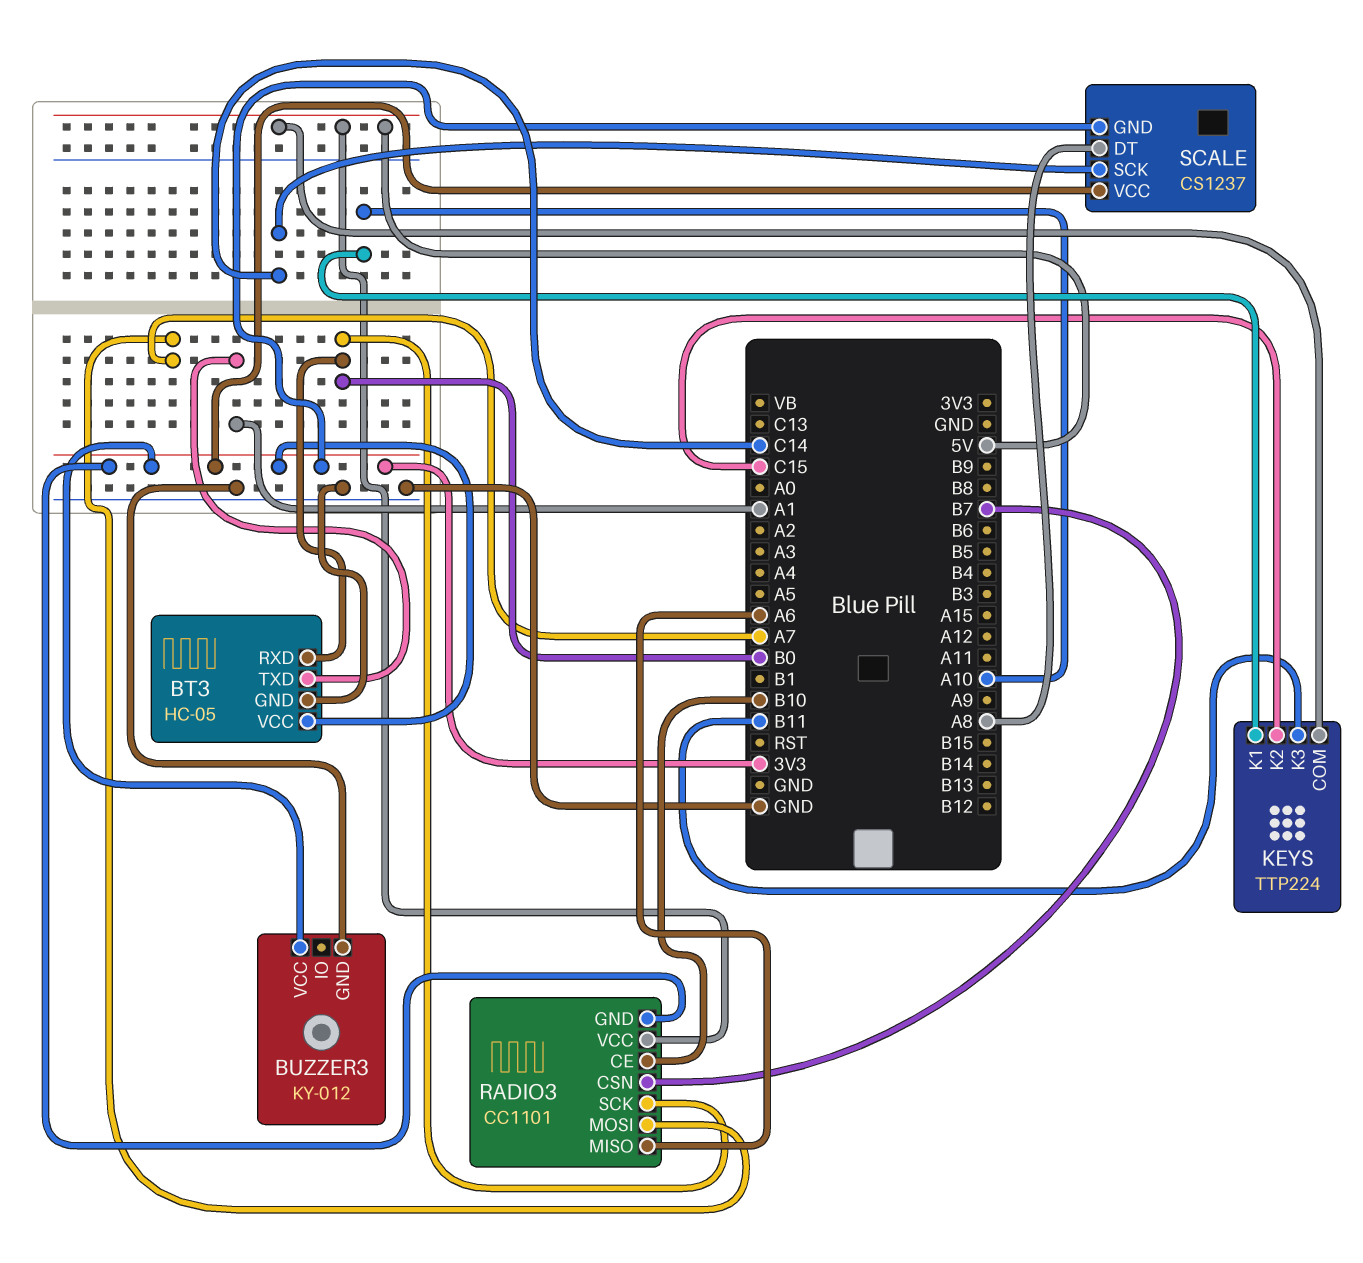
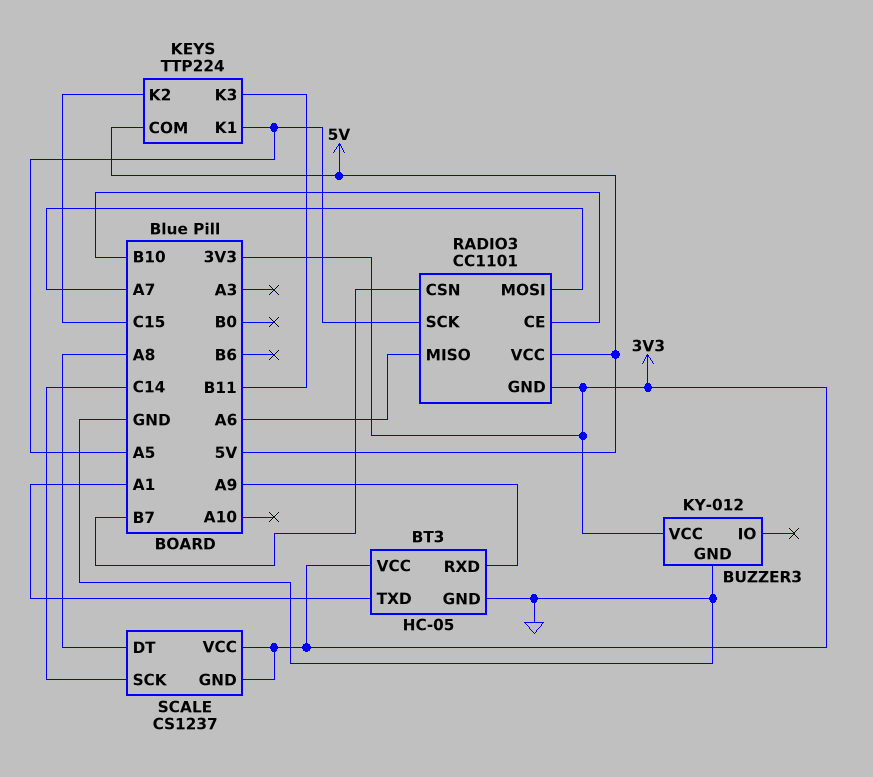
BT3 pin RXD: B0 -> A9
KEYS pin K1: A10 -> A5
RADIO3 pin SCK: B0 -> A5

